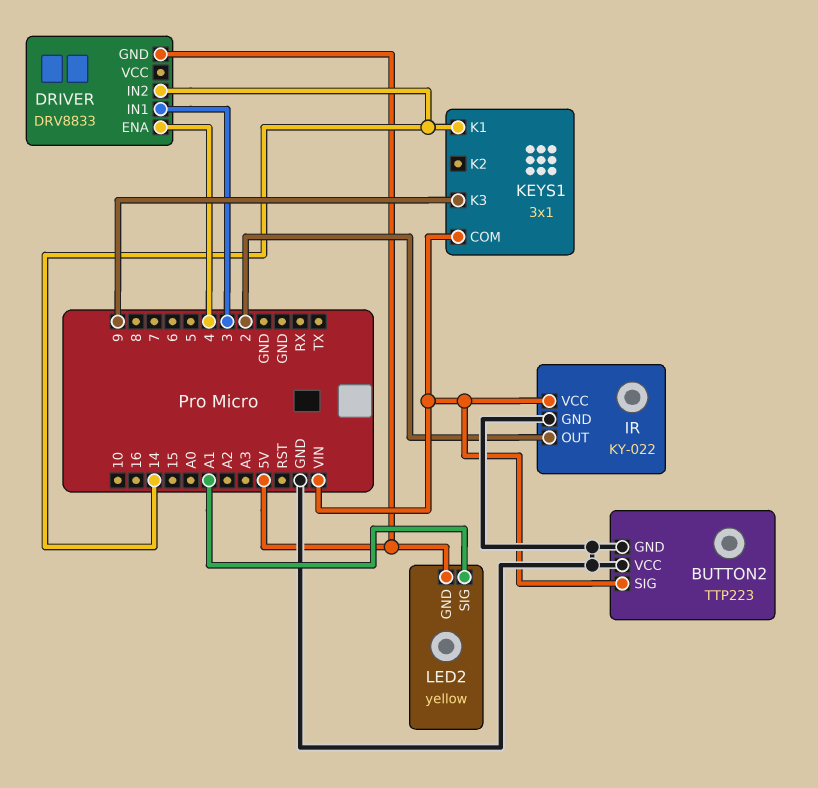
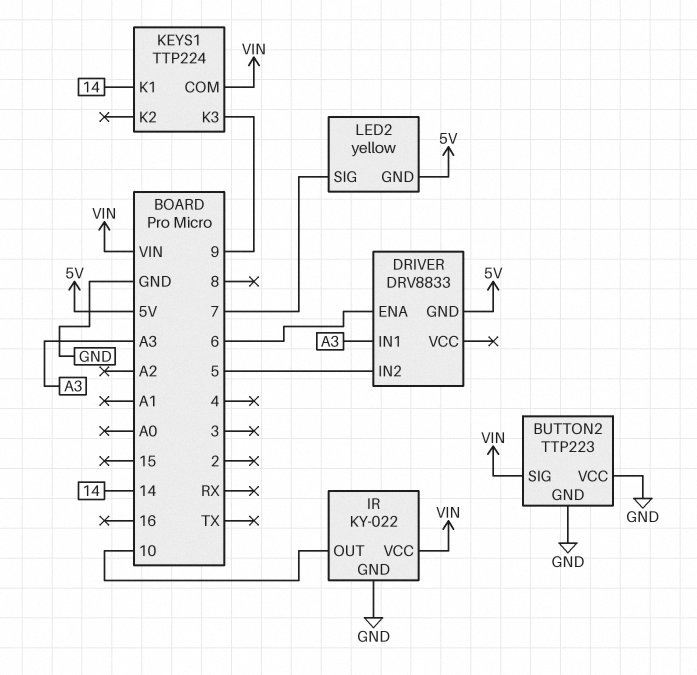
DRIVER pin ENA: 4 -> 6
DRIVER pin IN1: 3 -> A3
DRIVER pin IN2: 14 -> 5
IR pin OUT: 2 -> 10
KEYS1: 3x1 -> TTP224
LED2 pin SIG: A1 -> 7

